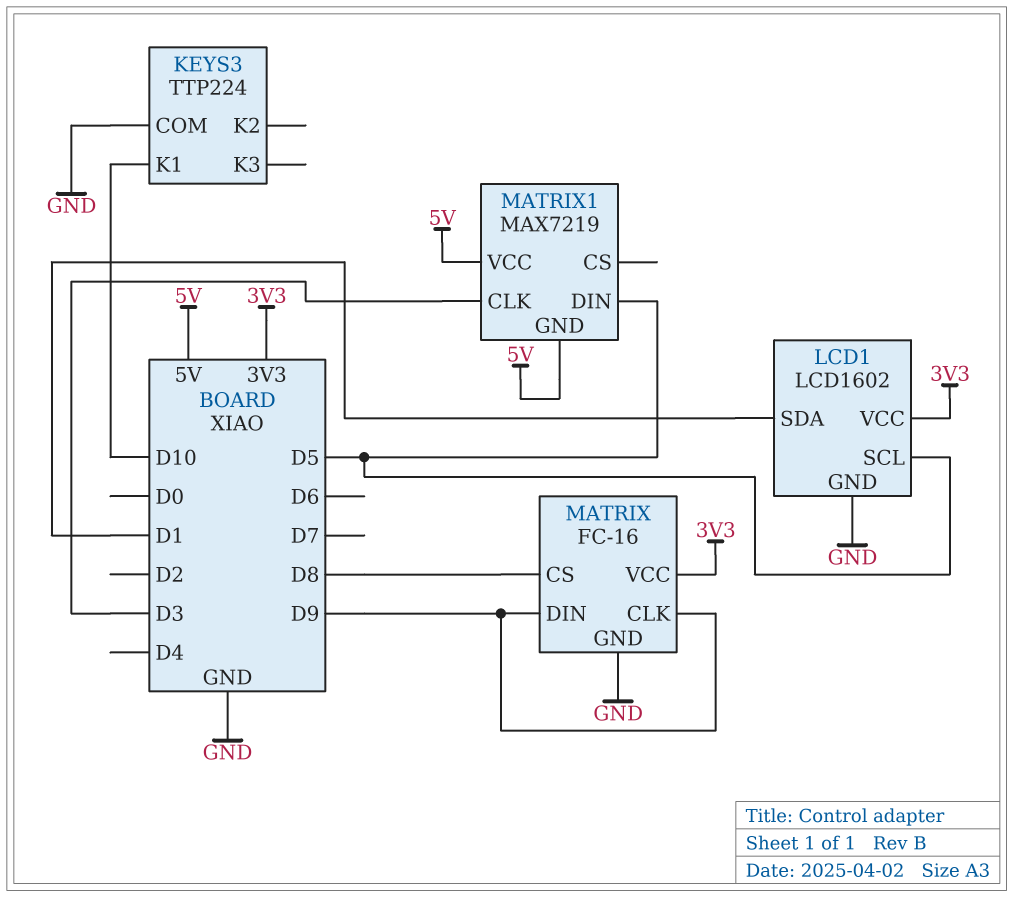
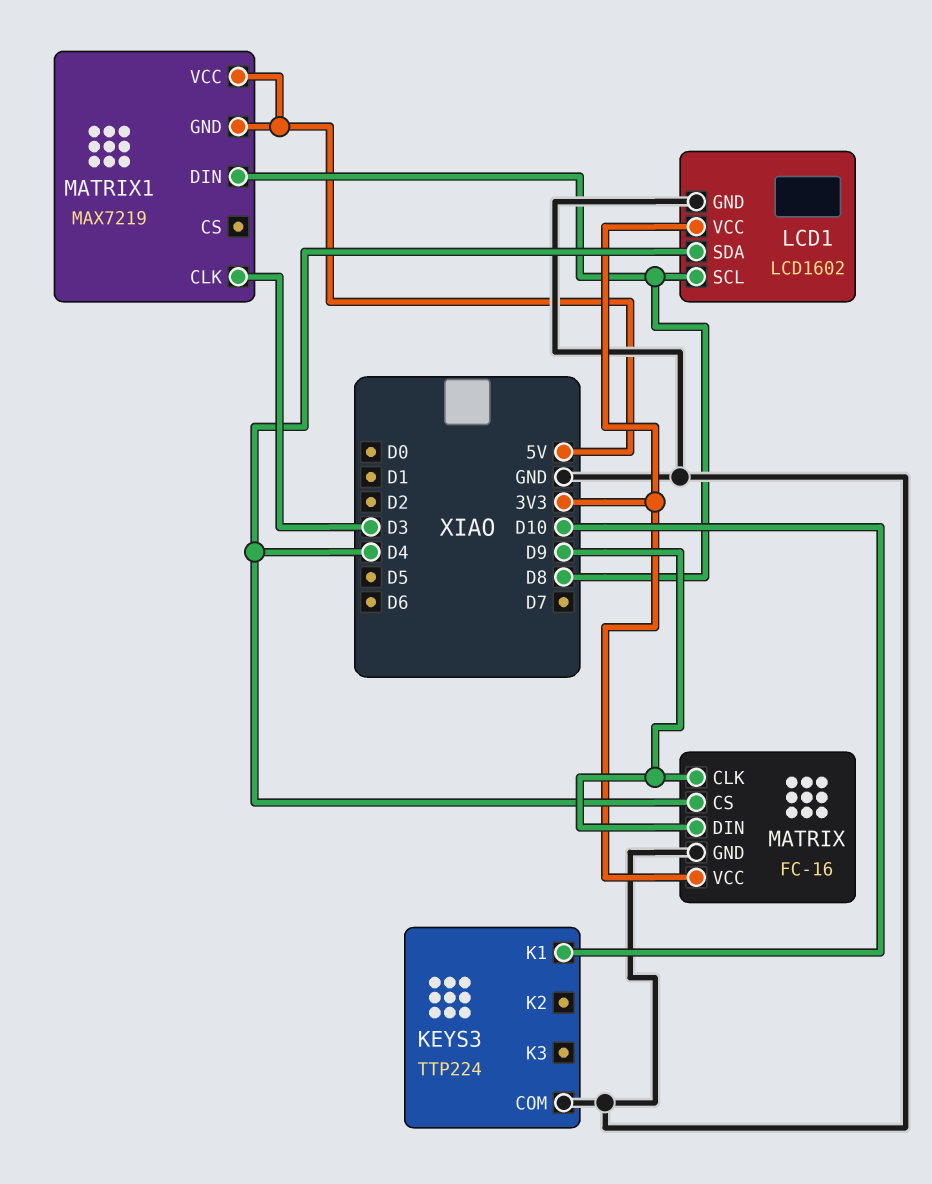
LCD1 pin SCL: D5 -> D8
LCD1 pin SDA: D1 -> D4
MATRIX pin CS: D8 -> D4
MATRIX1 pin DIN: D5 -> D8

